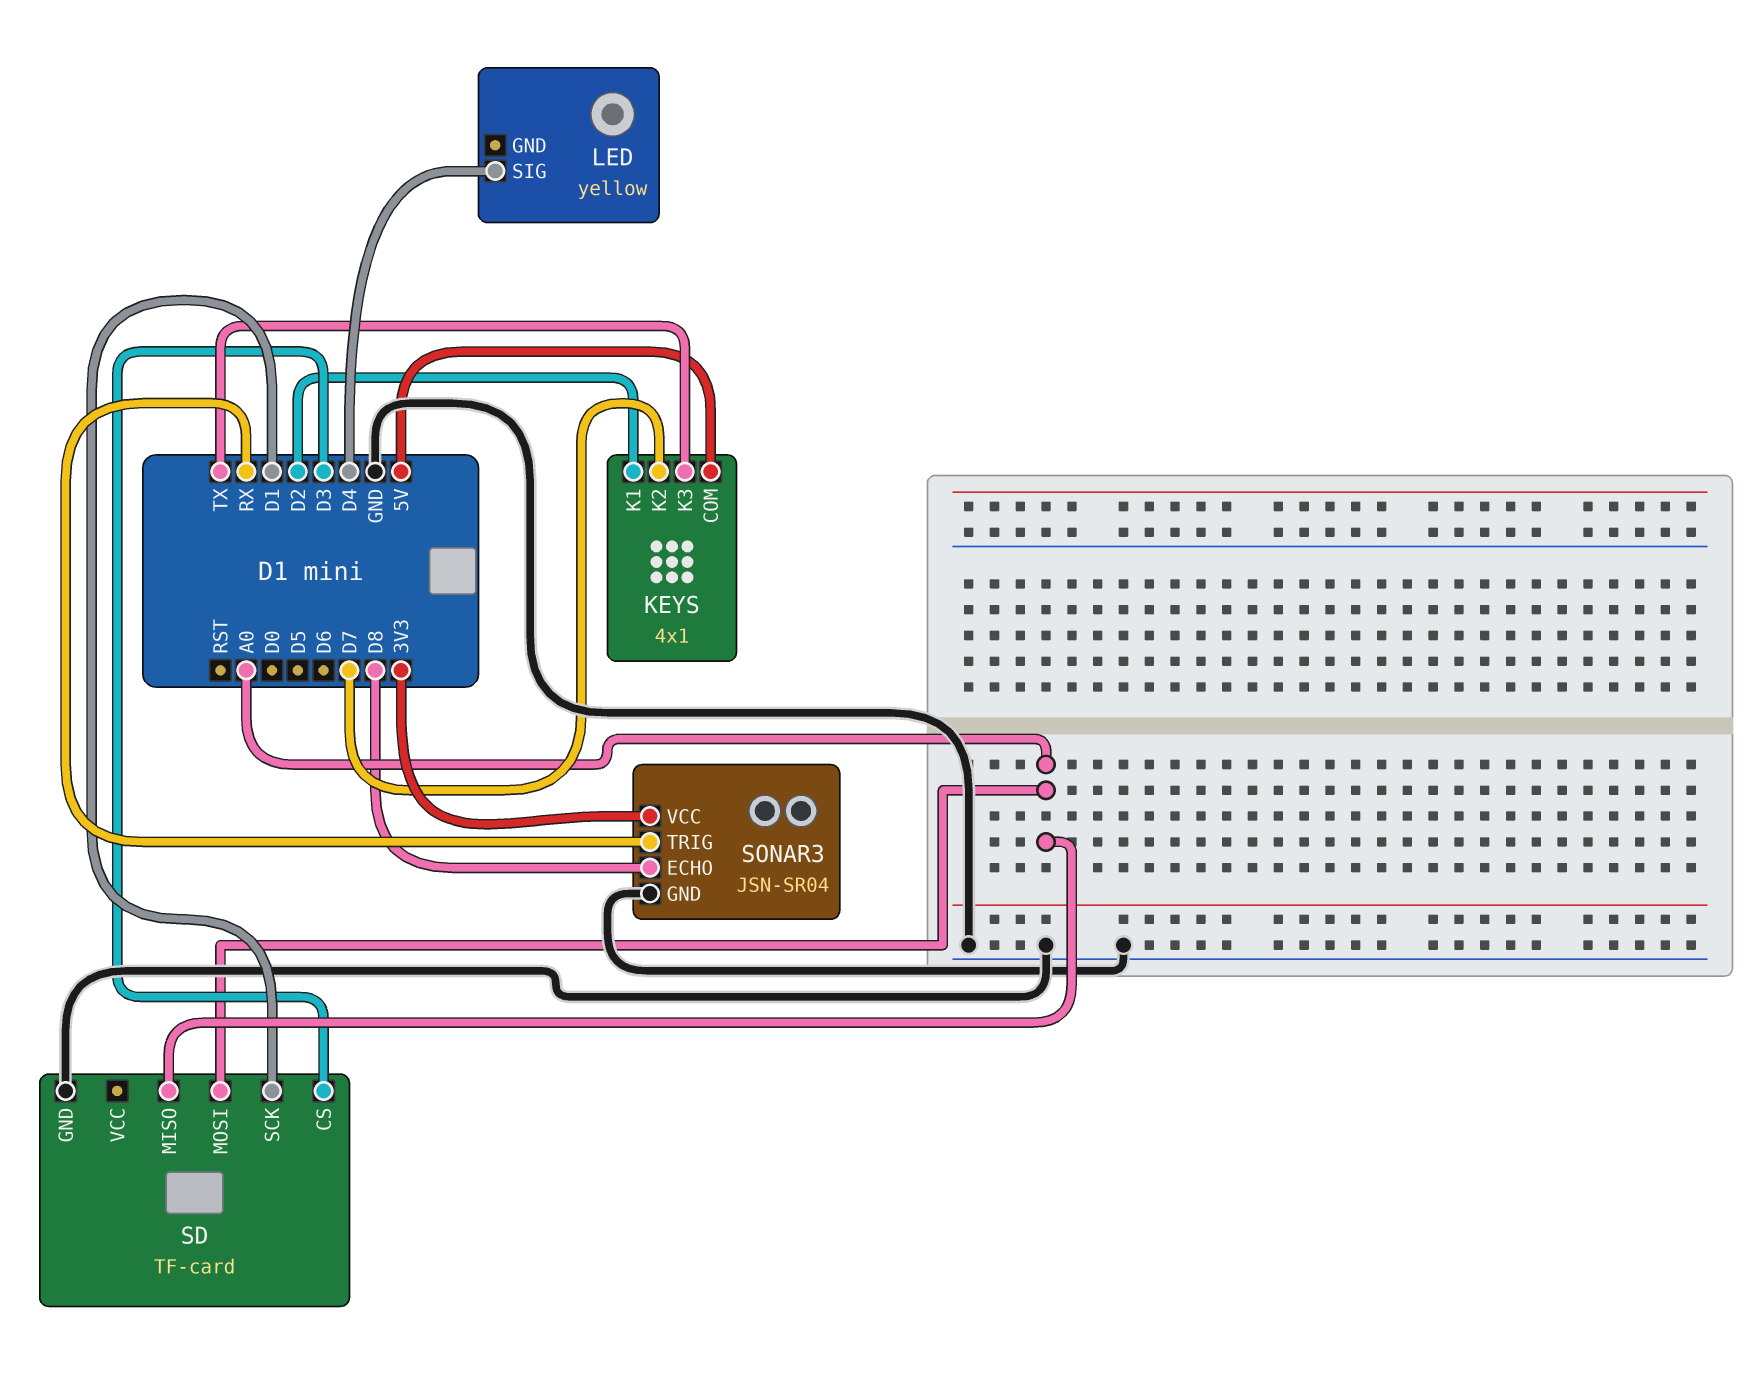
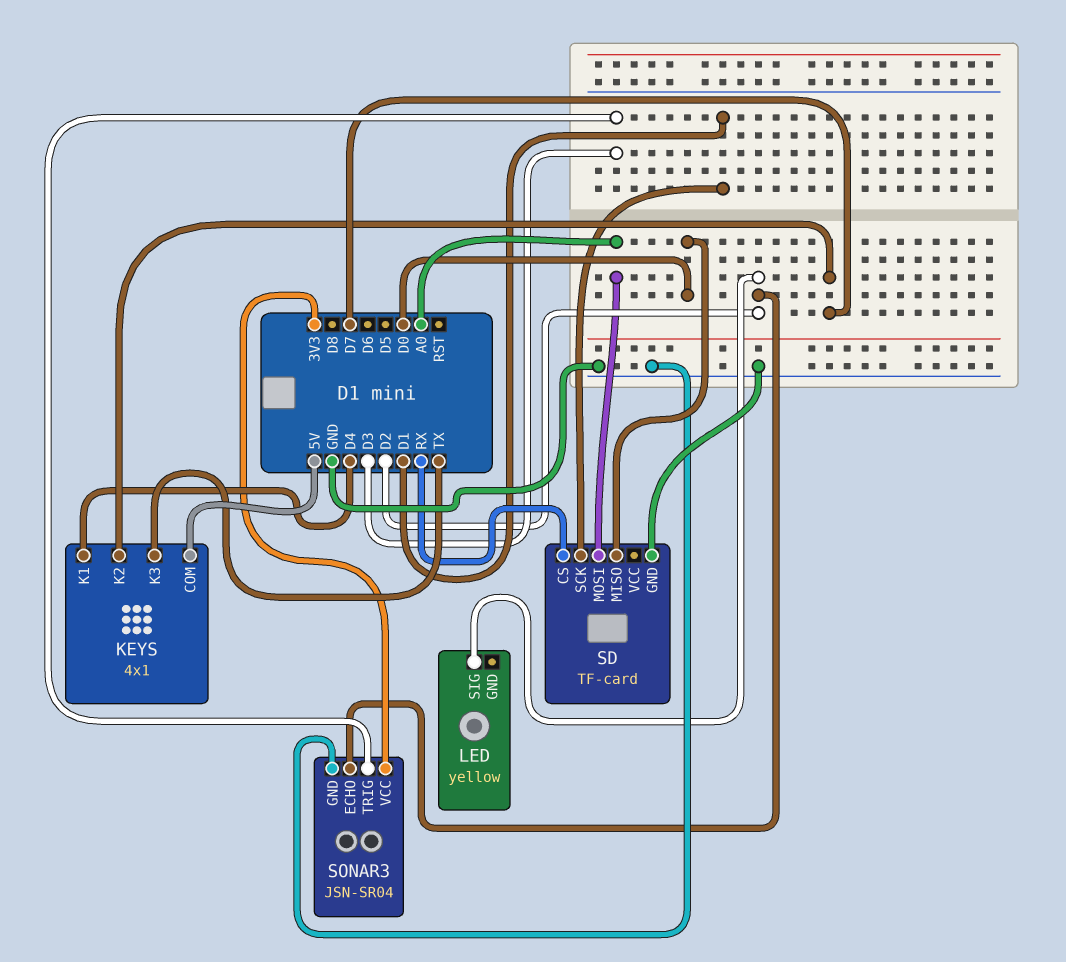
KEYS pin K1: D2 -> D4
LED pin SIG: D4 -> D2
SD pin CS: D3 -> RX
SD pin MISO: A0 -> D0
SONAR3 pin ECHO: D8 -> D2
SONAR3 pin TRIG: RX -> D3

